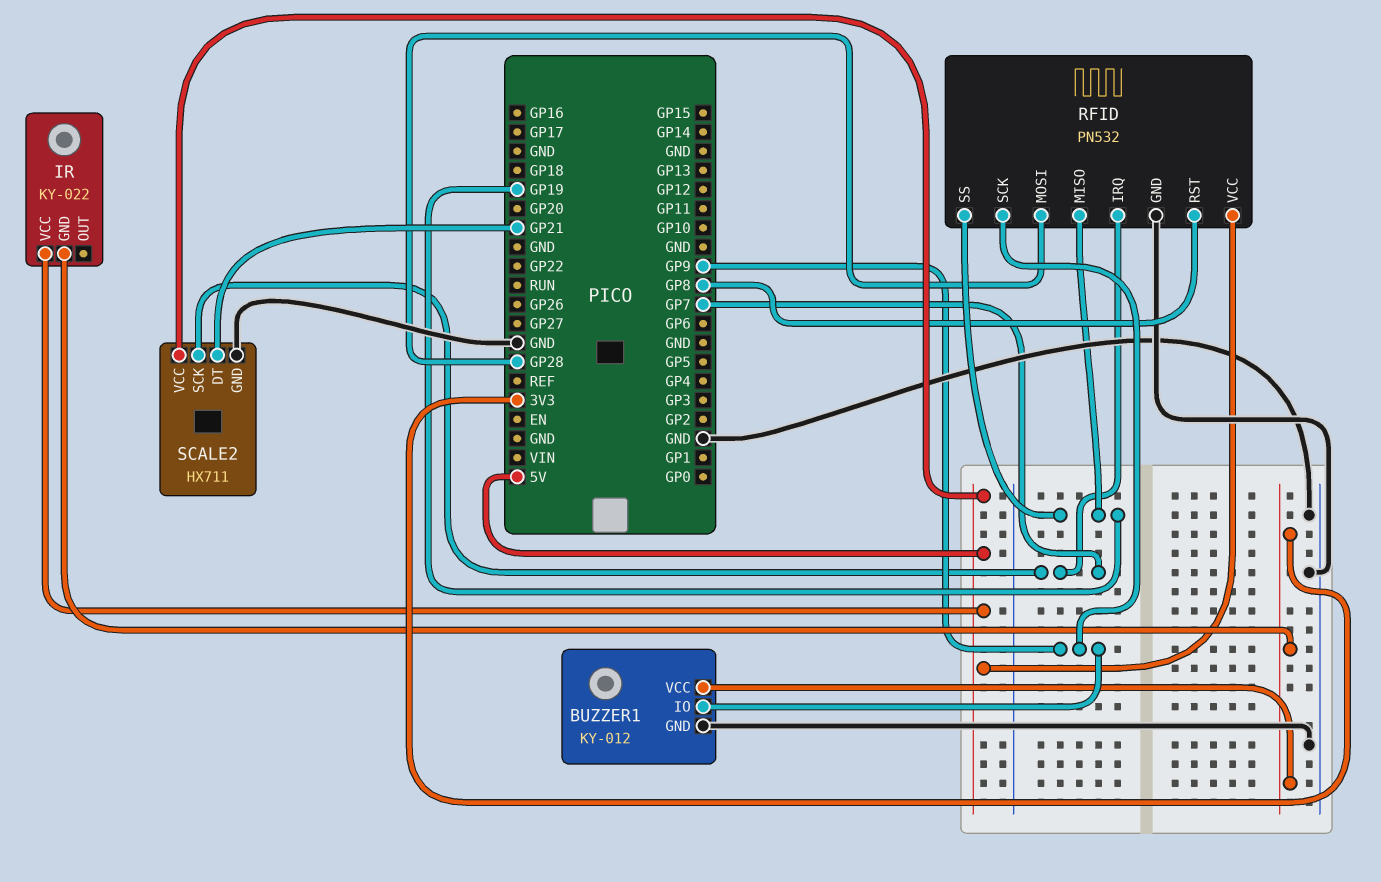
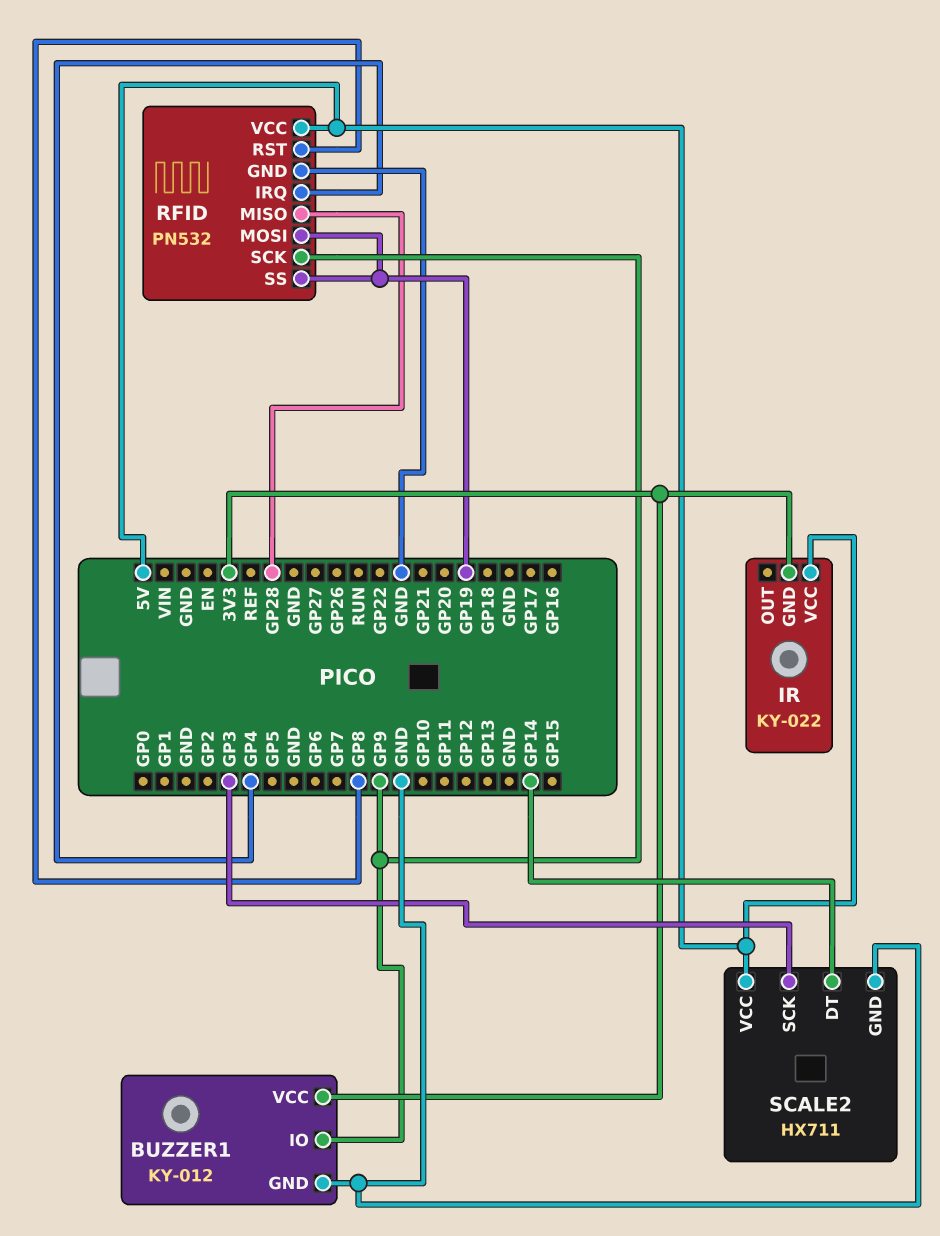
RFID pin IRQ: GP7 -> GP4
RFID pin MISO: GP19 -> GP28
RFID pin MOSI: GP28 -> GP19
SCALE2 pin DT: GP21 -> GP14
SCALE2 pin SCK: GP7 -> GP3

